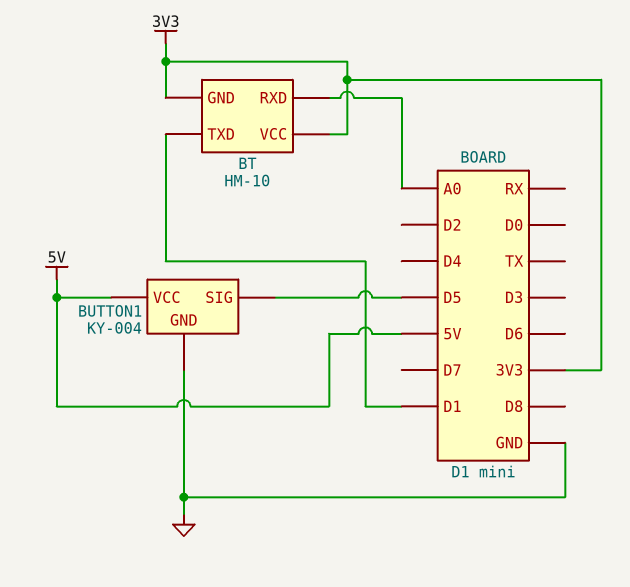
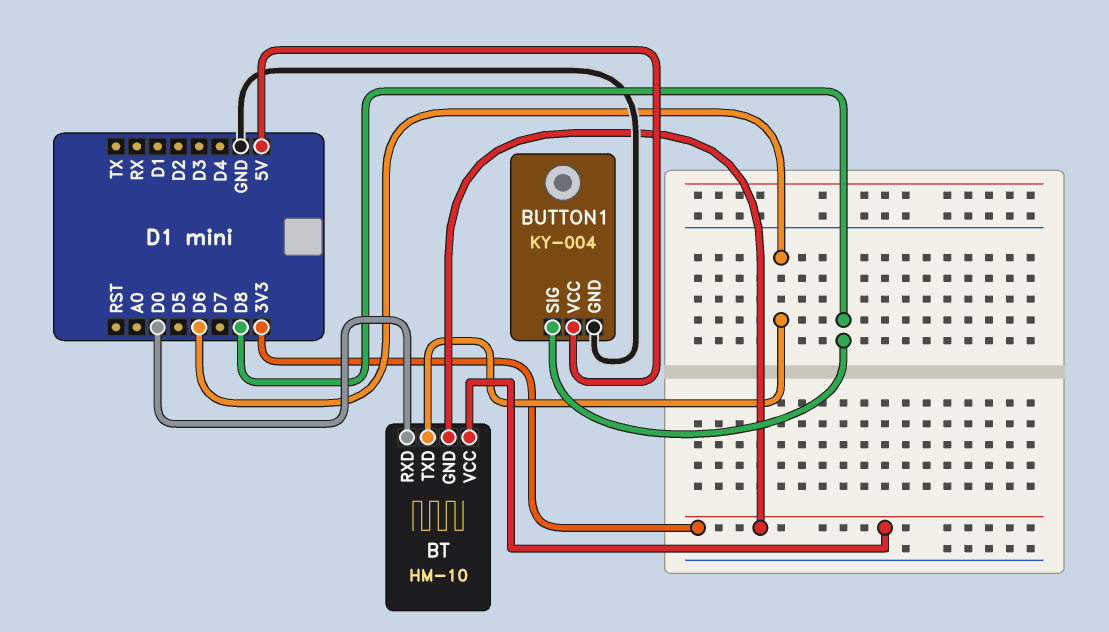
BT pin RXD: A0 -> D0
BT pin TXD: D1 -> D6
BUTTON1 pin SIG: D5 -> D8

